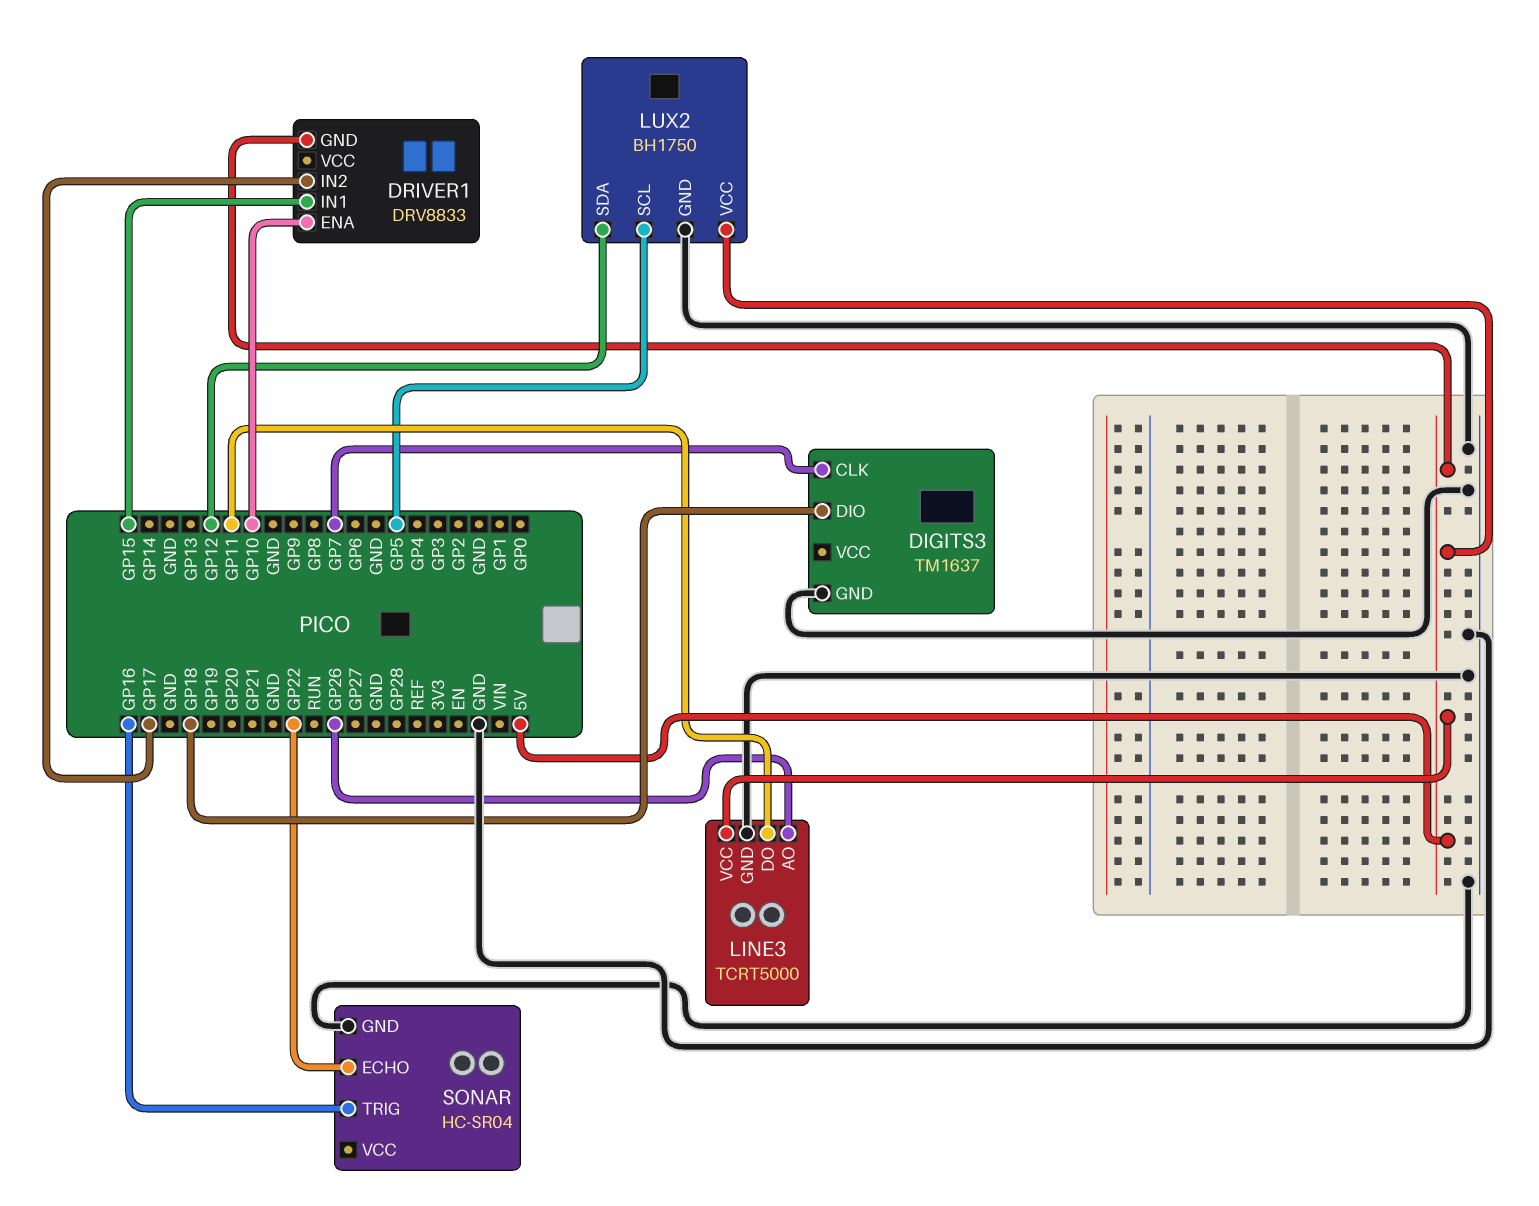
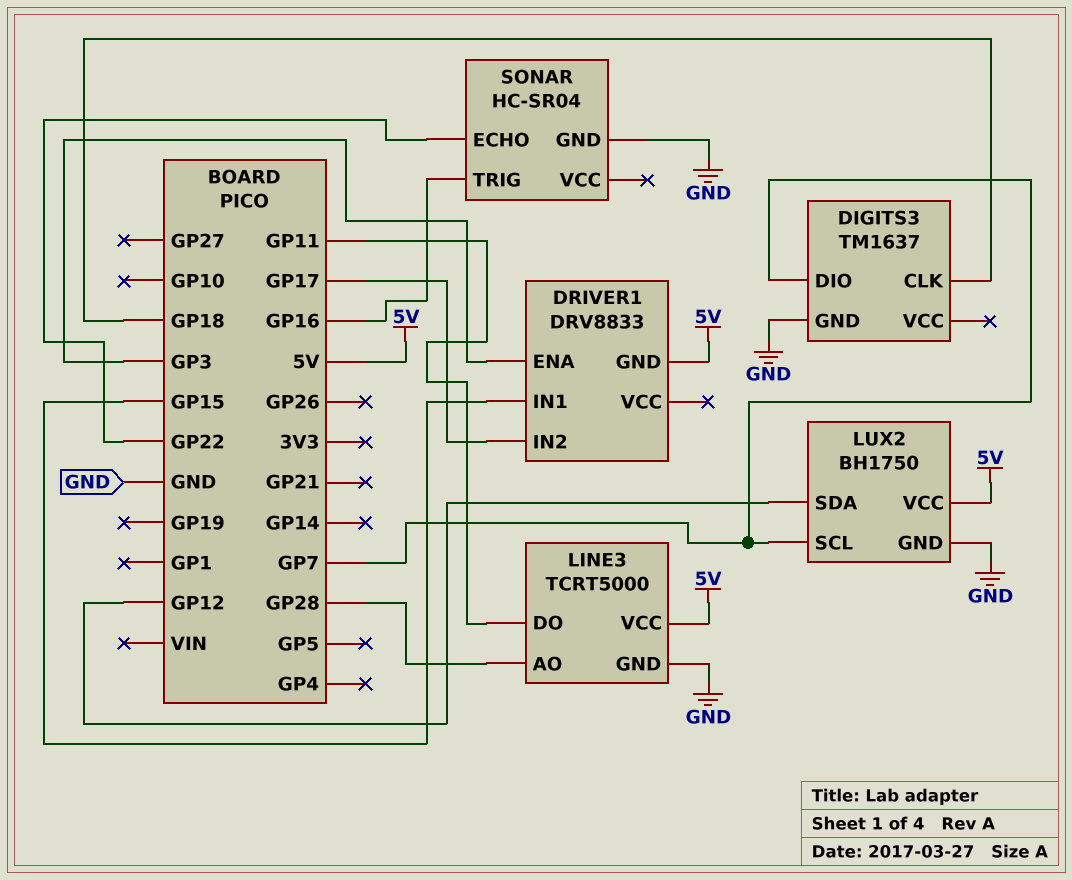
DIGITS3 pin CLK: GP7 -> GP18
DIGITS3 pin DIO: GP18 -> GP7
DRIVER1 pin ENA: GP10 -> GP3
LINE3 pin AO: GP26 -> GP28
LUX2 pin SCL: GP5 -> GP7

